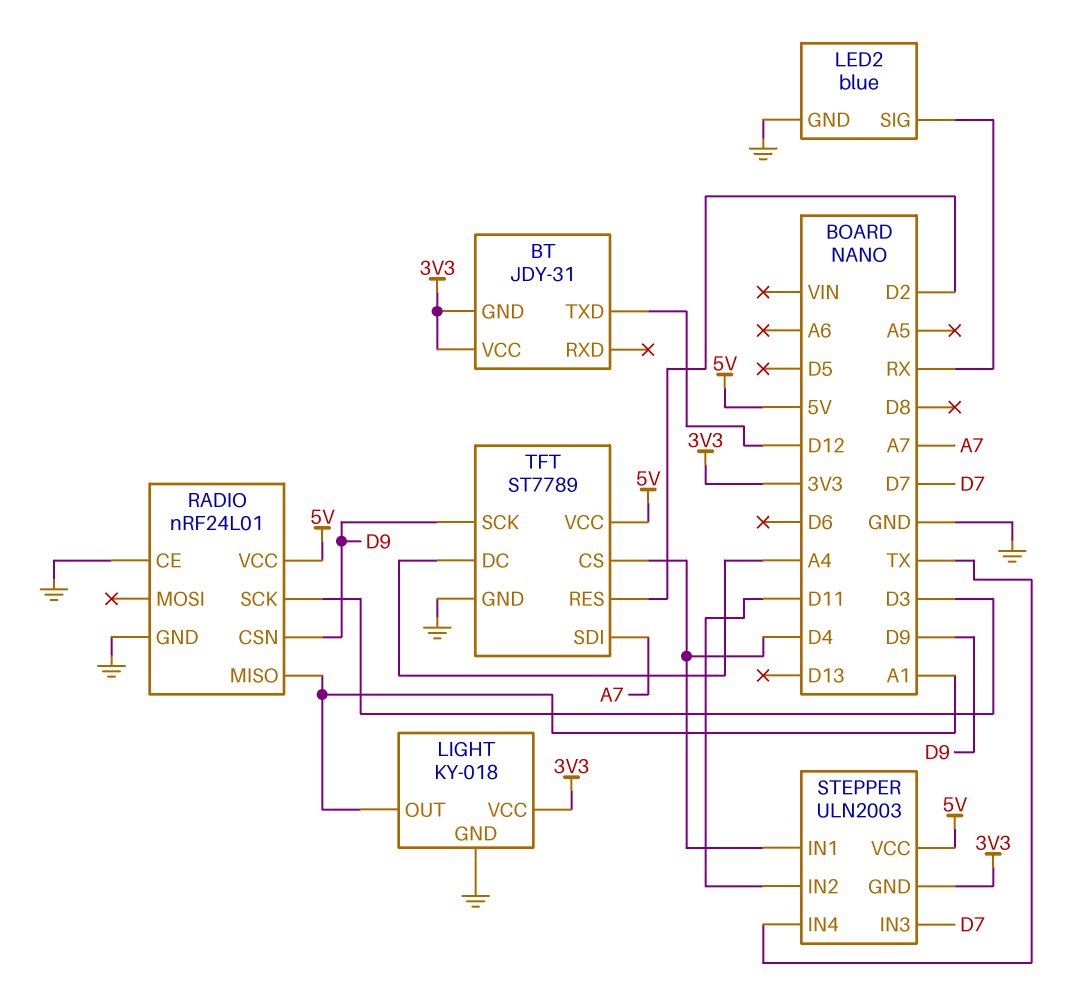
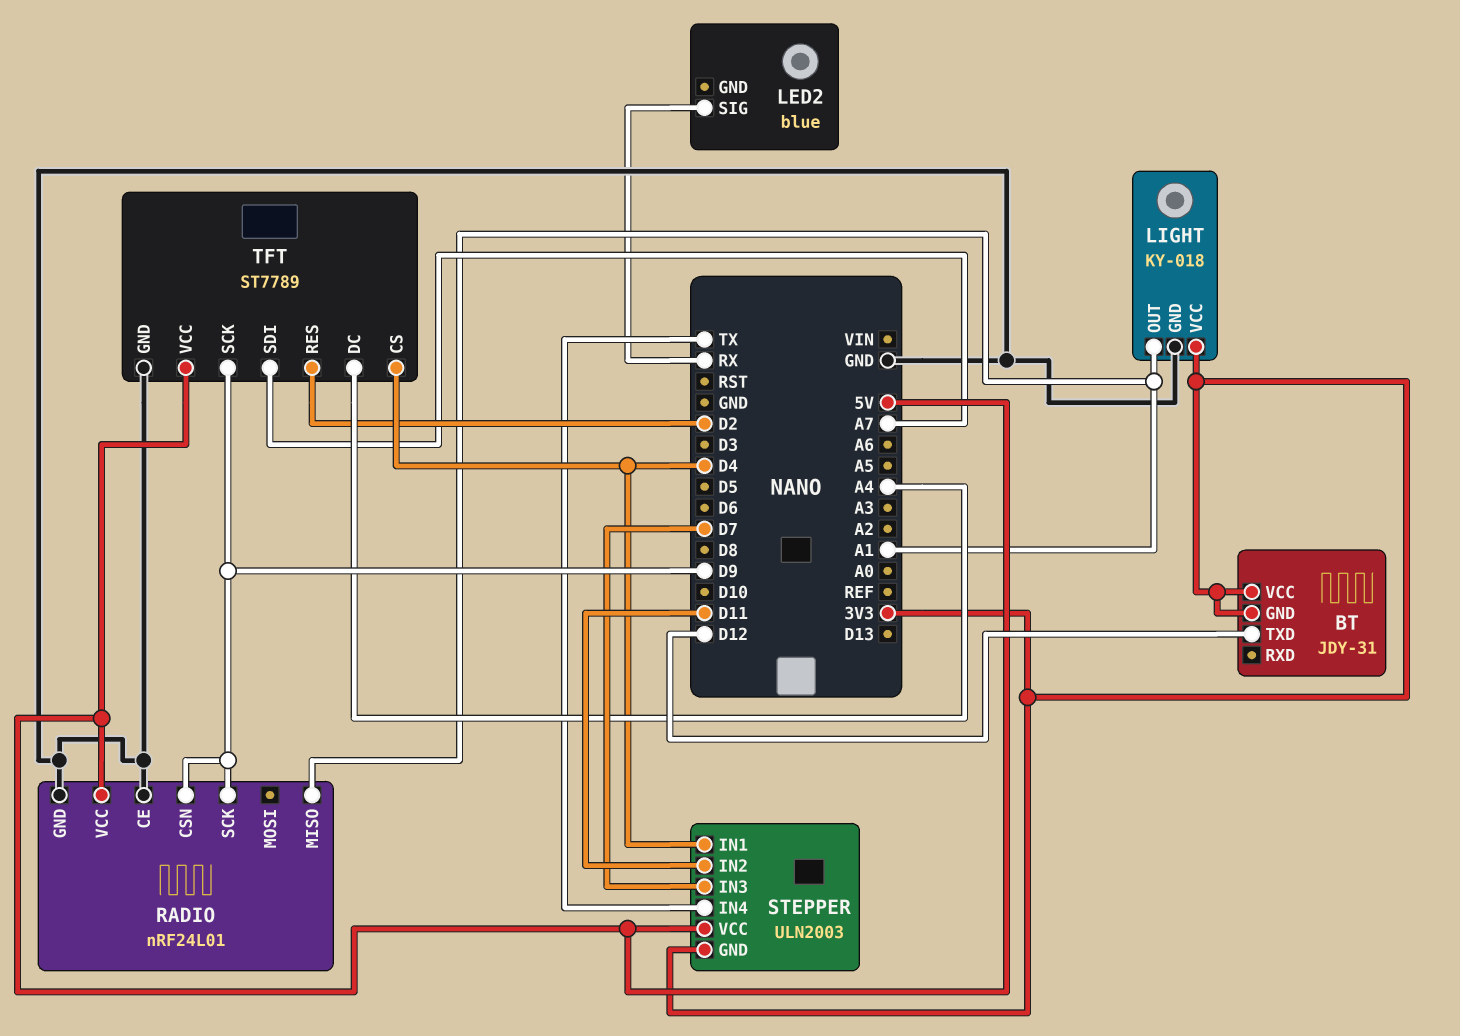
LED2 pin GND: GND -> none
RADIO pin SCK: D3 -> D9

